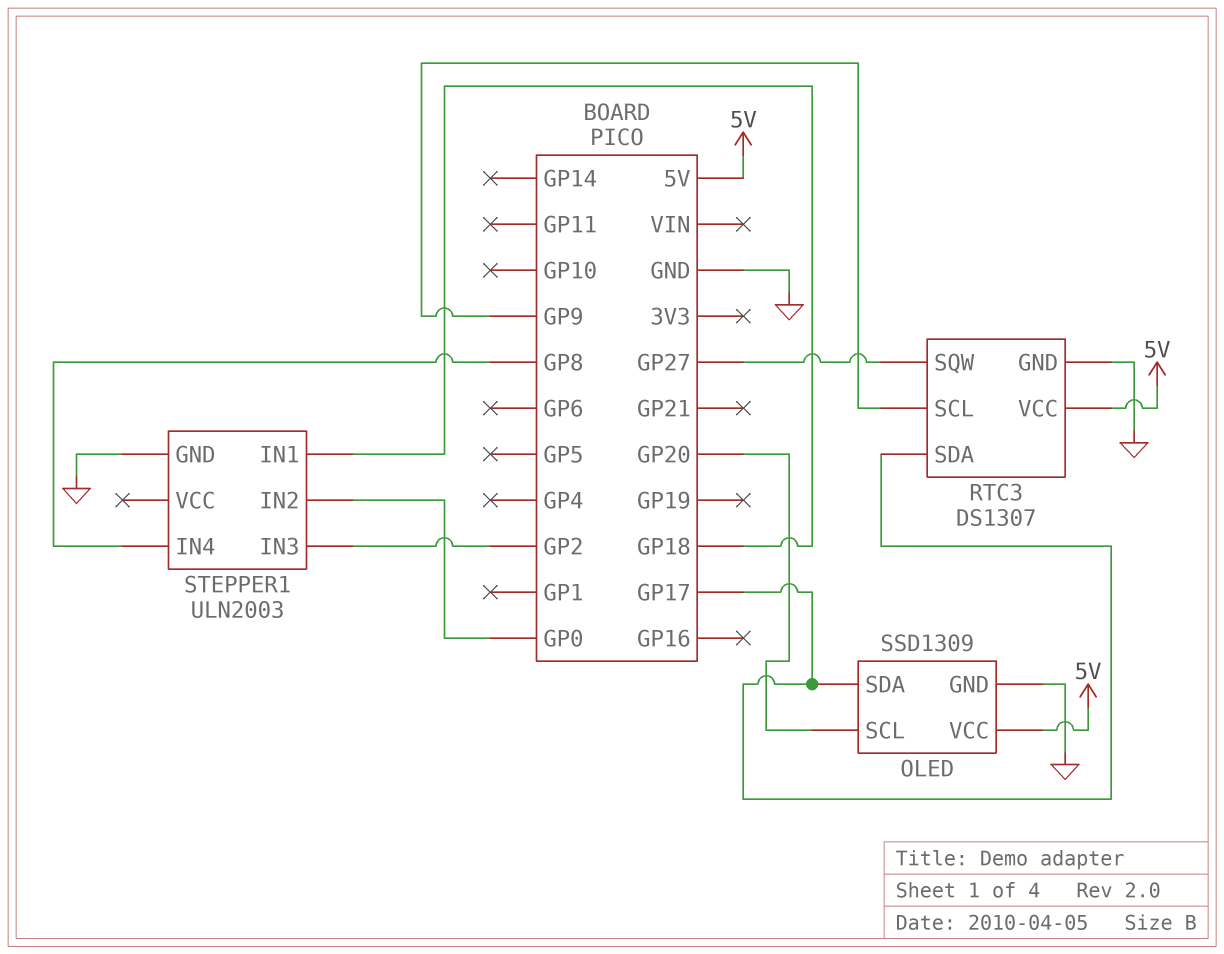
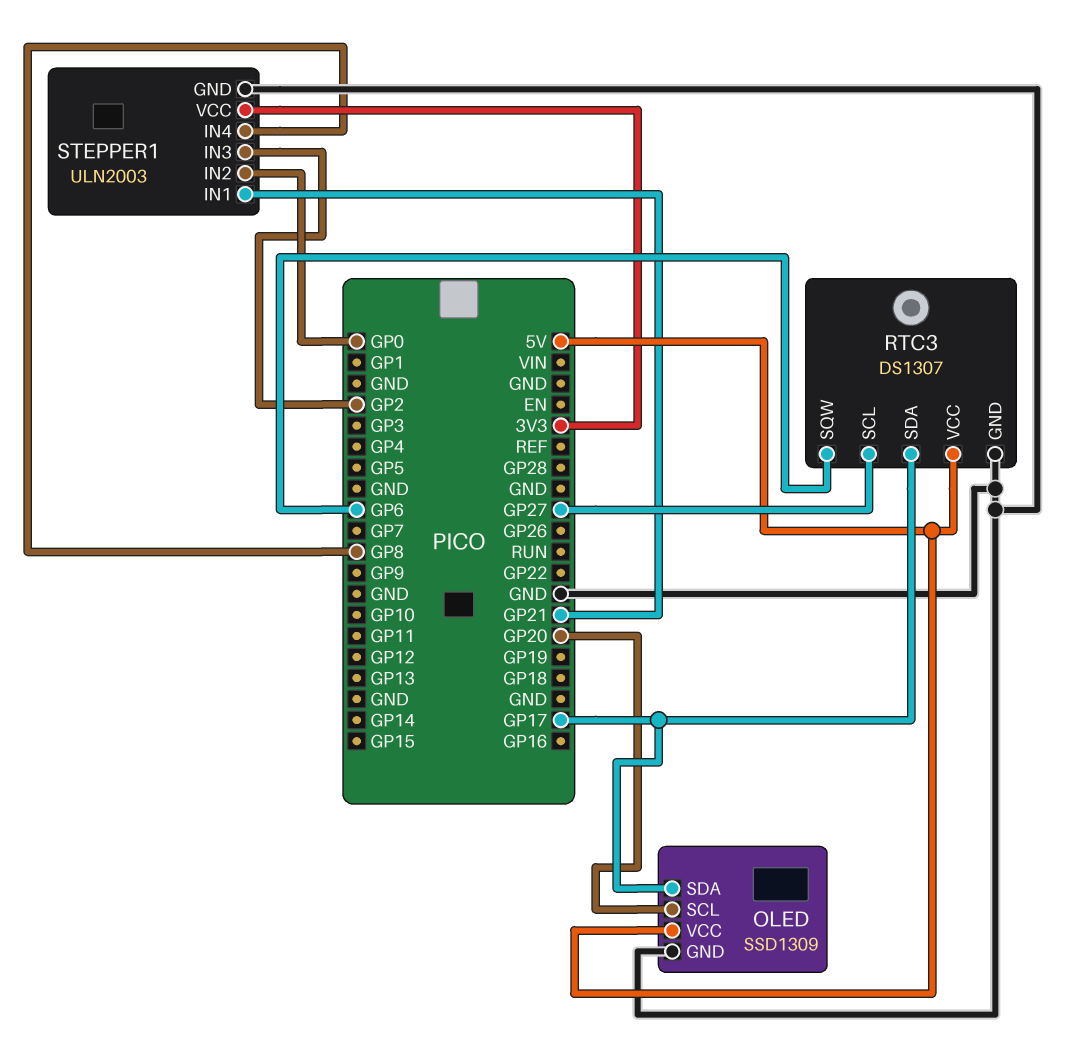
RTC3 pin SCL: GP9 -> GP27
RTC3 pin SQW: GP27 -> GP6
STEPPER1 pin IN1: GP18 -> GP21
STEPPER1 pin VCC: none -> 3V3

